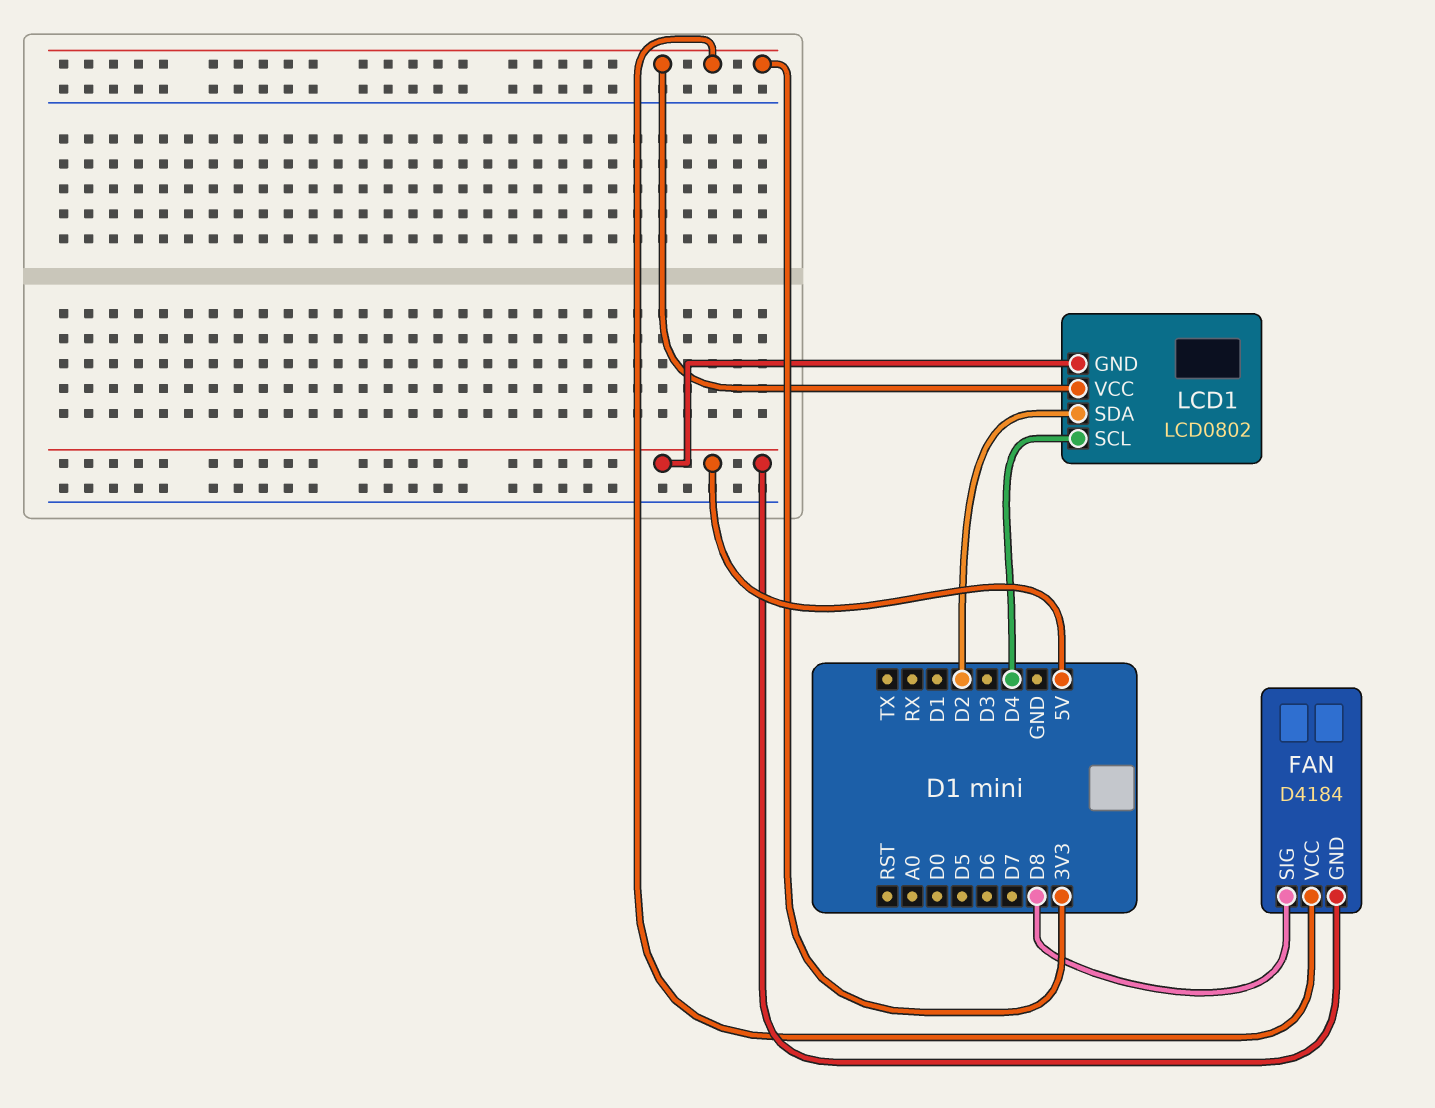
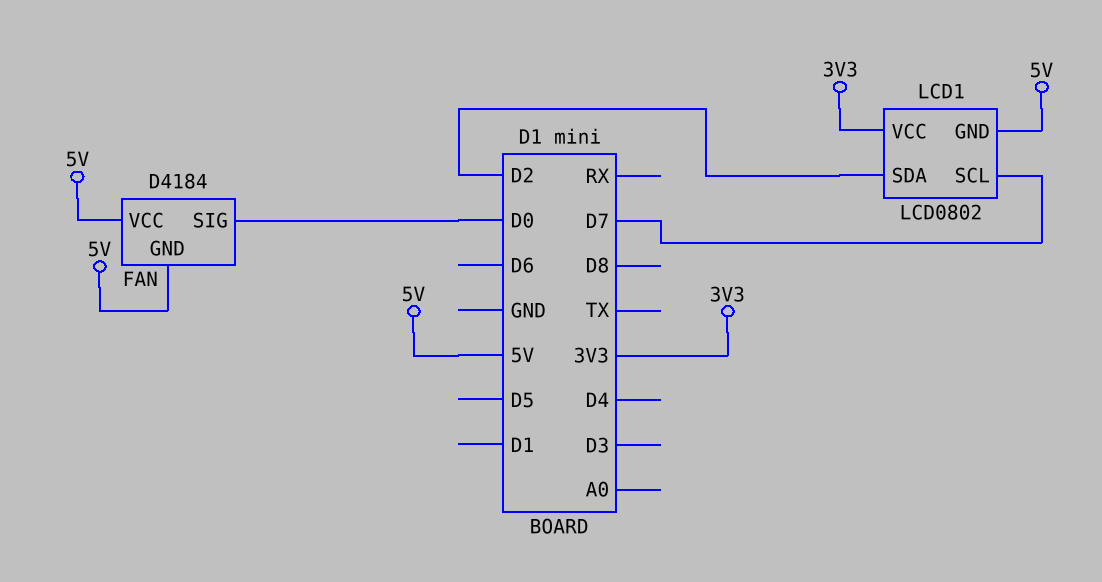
FAN pin SIG: D8 -> D0
FAN pin VCC: 3V3 -> 5V
LCD1 pin SCL: D4 -> D7

